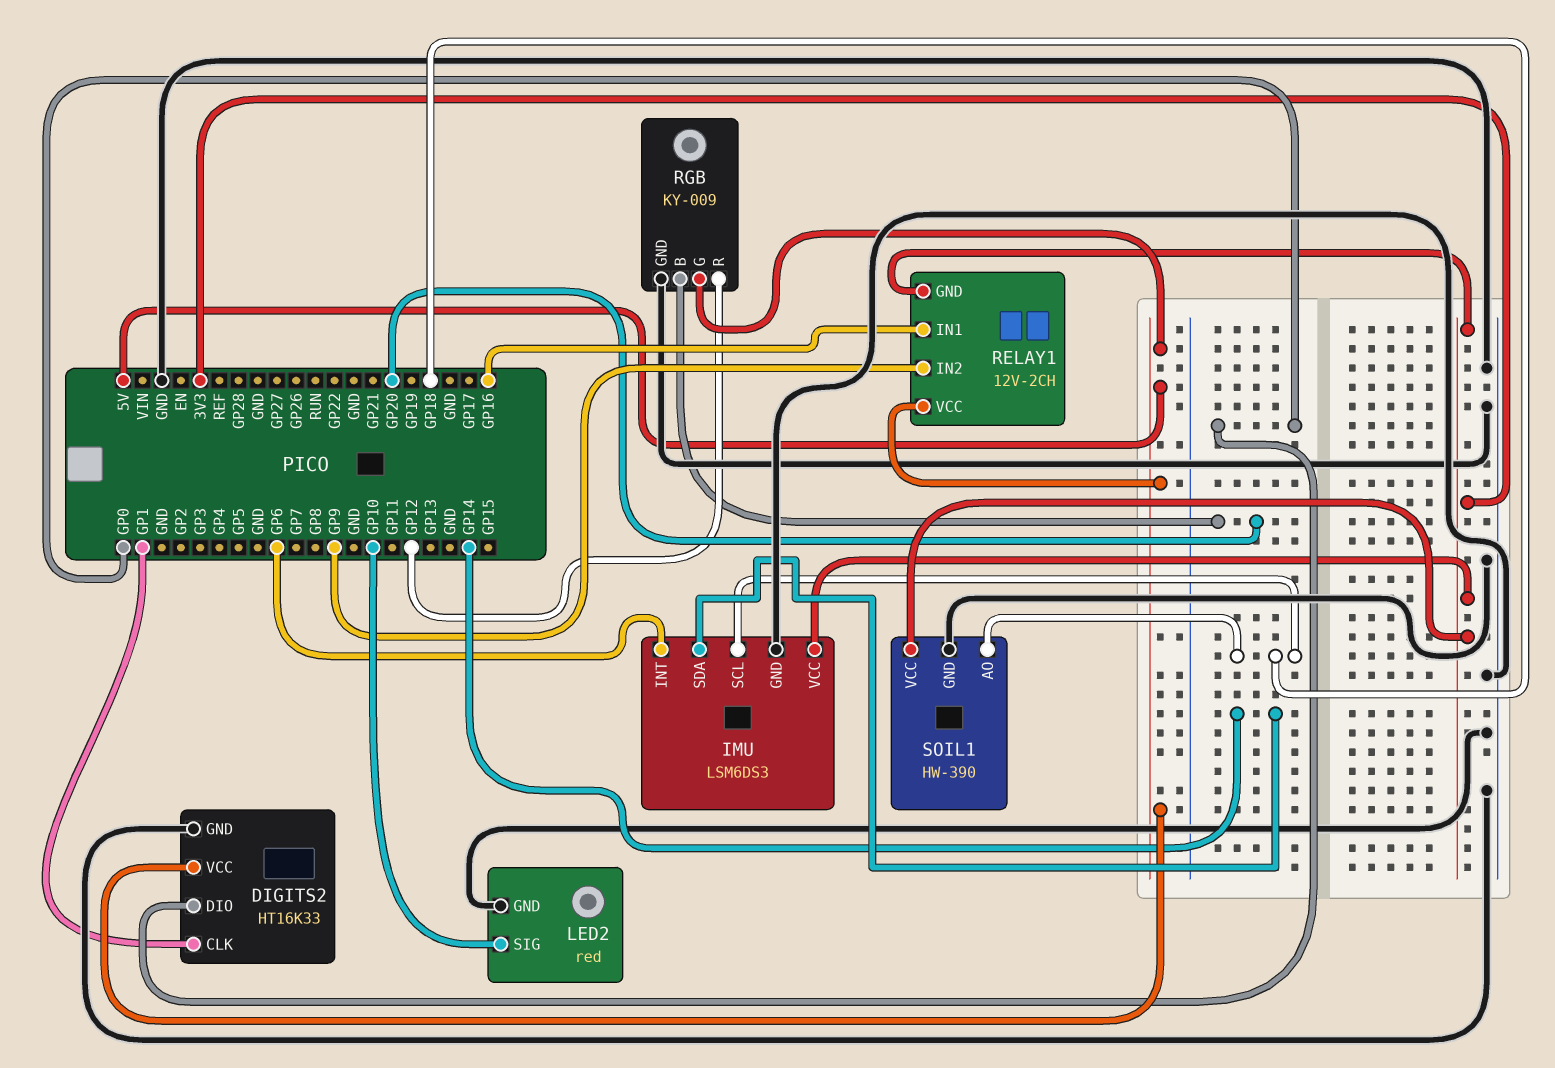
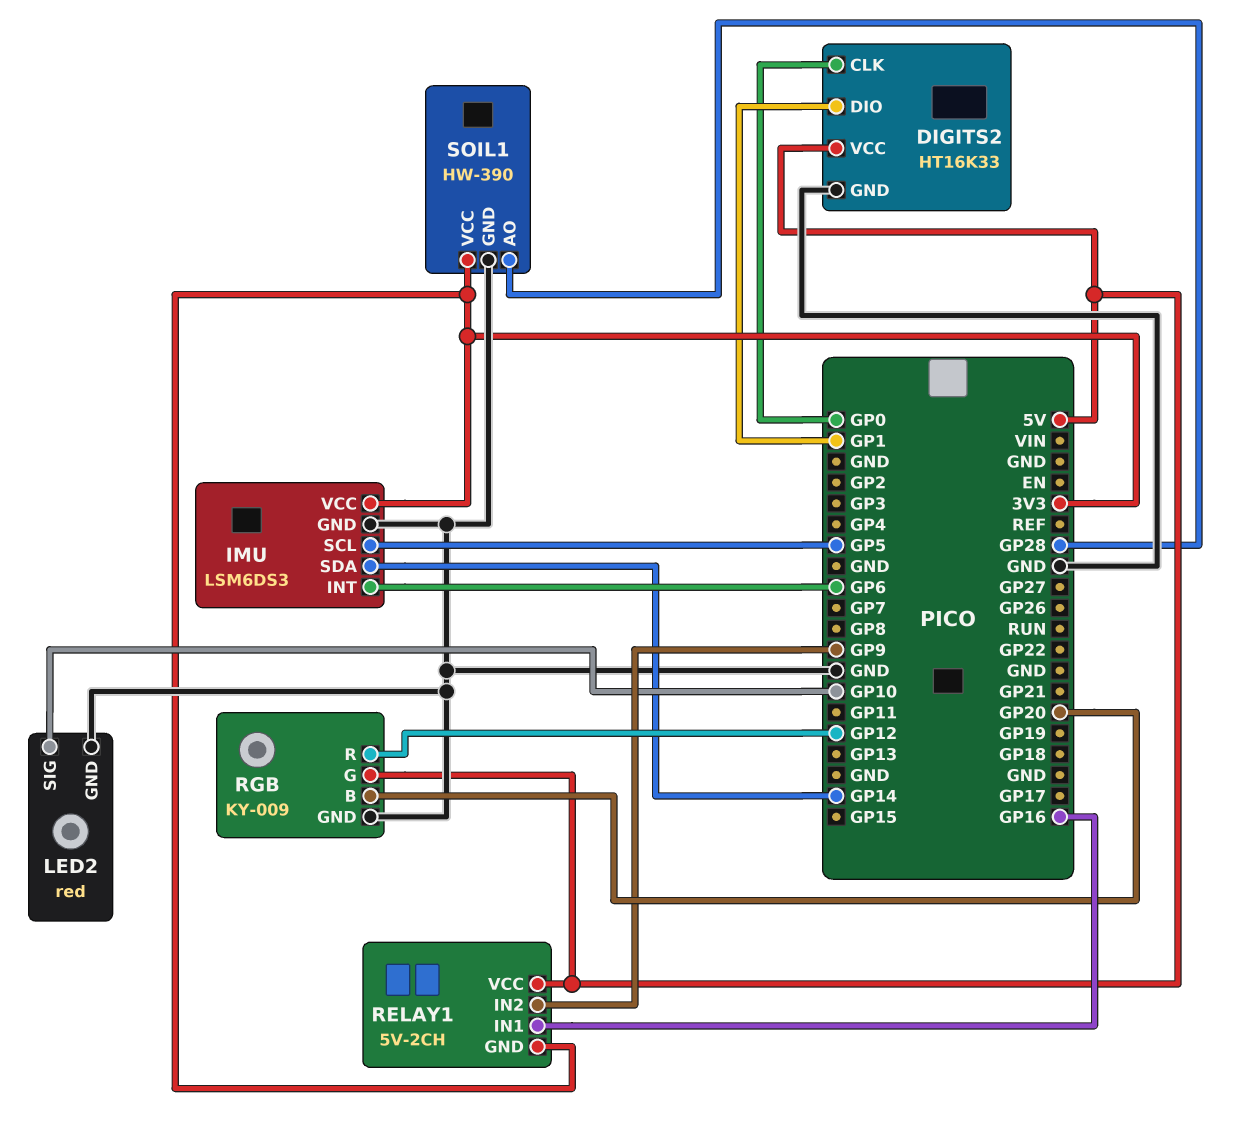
DIGITS2 pin CLK: GP1 -> GP0
DIGITS2 pin DIO: GP0 -> GP1
IMU pin SCL: GP18 -> GP5
RELAY1: 12V-2CH -> 5V-2CH
SOIL1 pin AO: GP18 -> GP28

